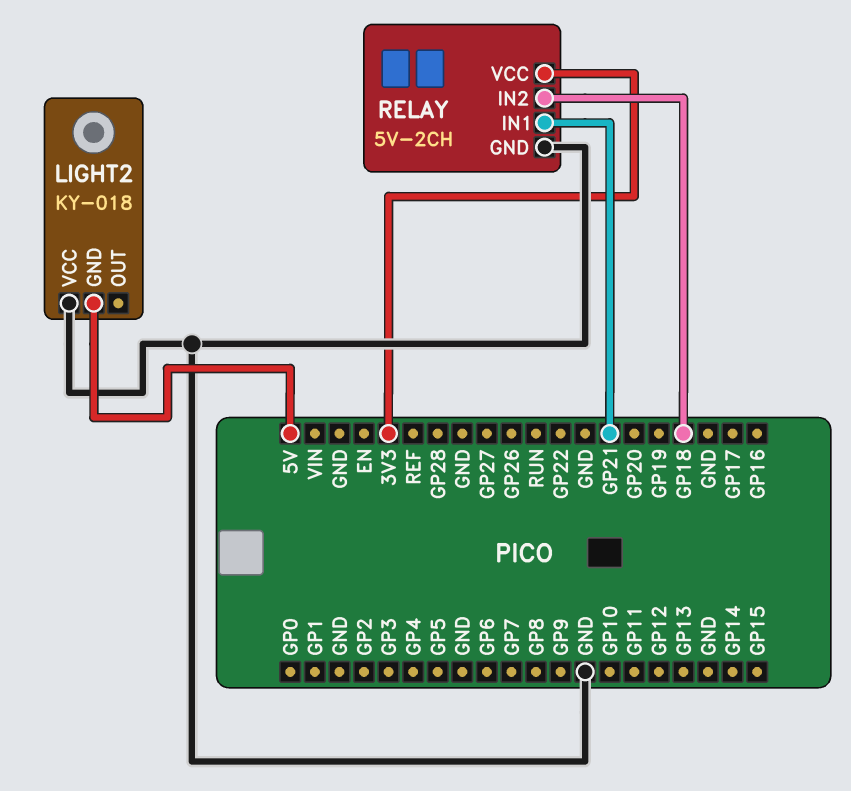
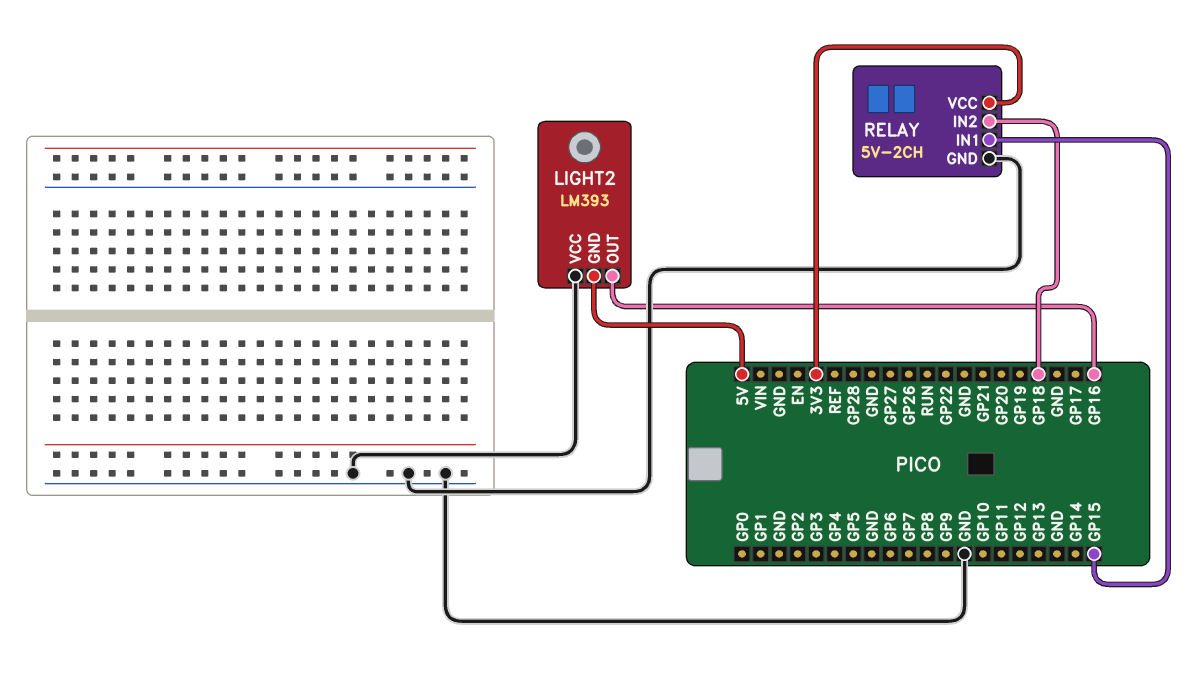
LIGHT2: KY-018 -> LM393
LIGHT2 pin OUT: none -> GP16
RELAY pin IN1: GP21 -> GP15

